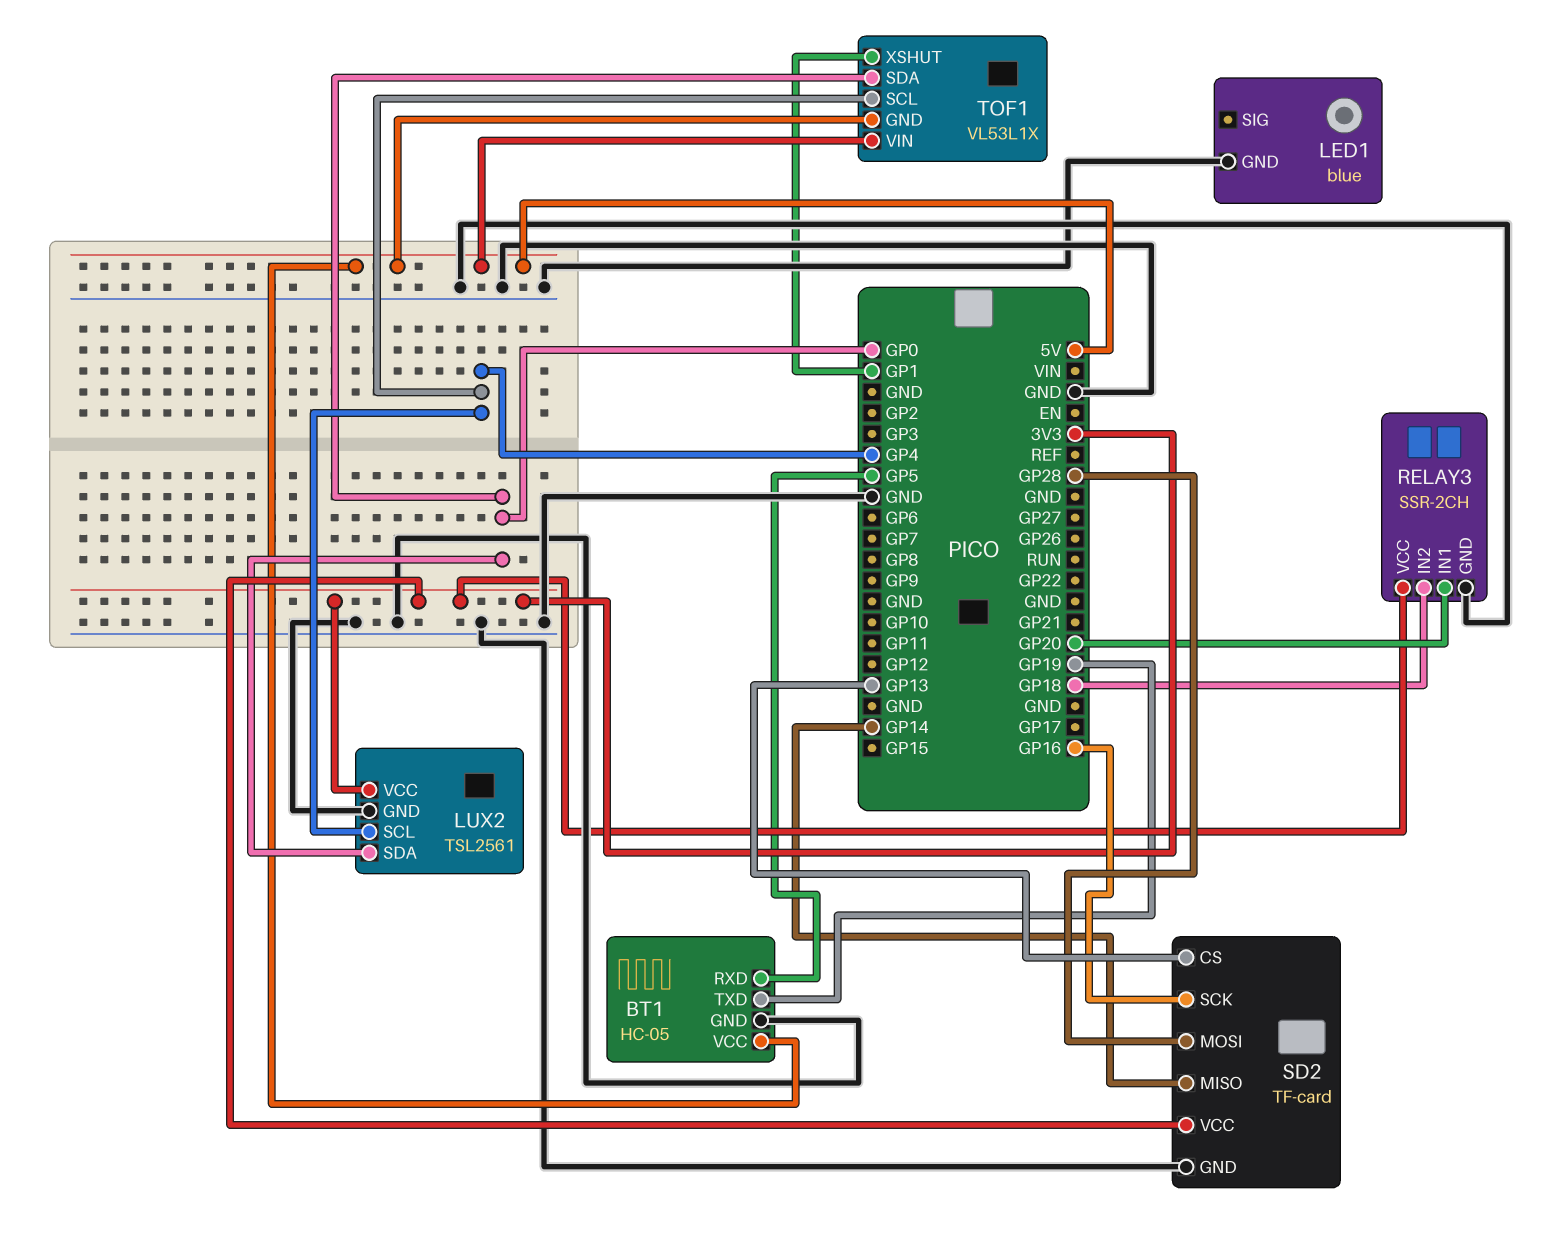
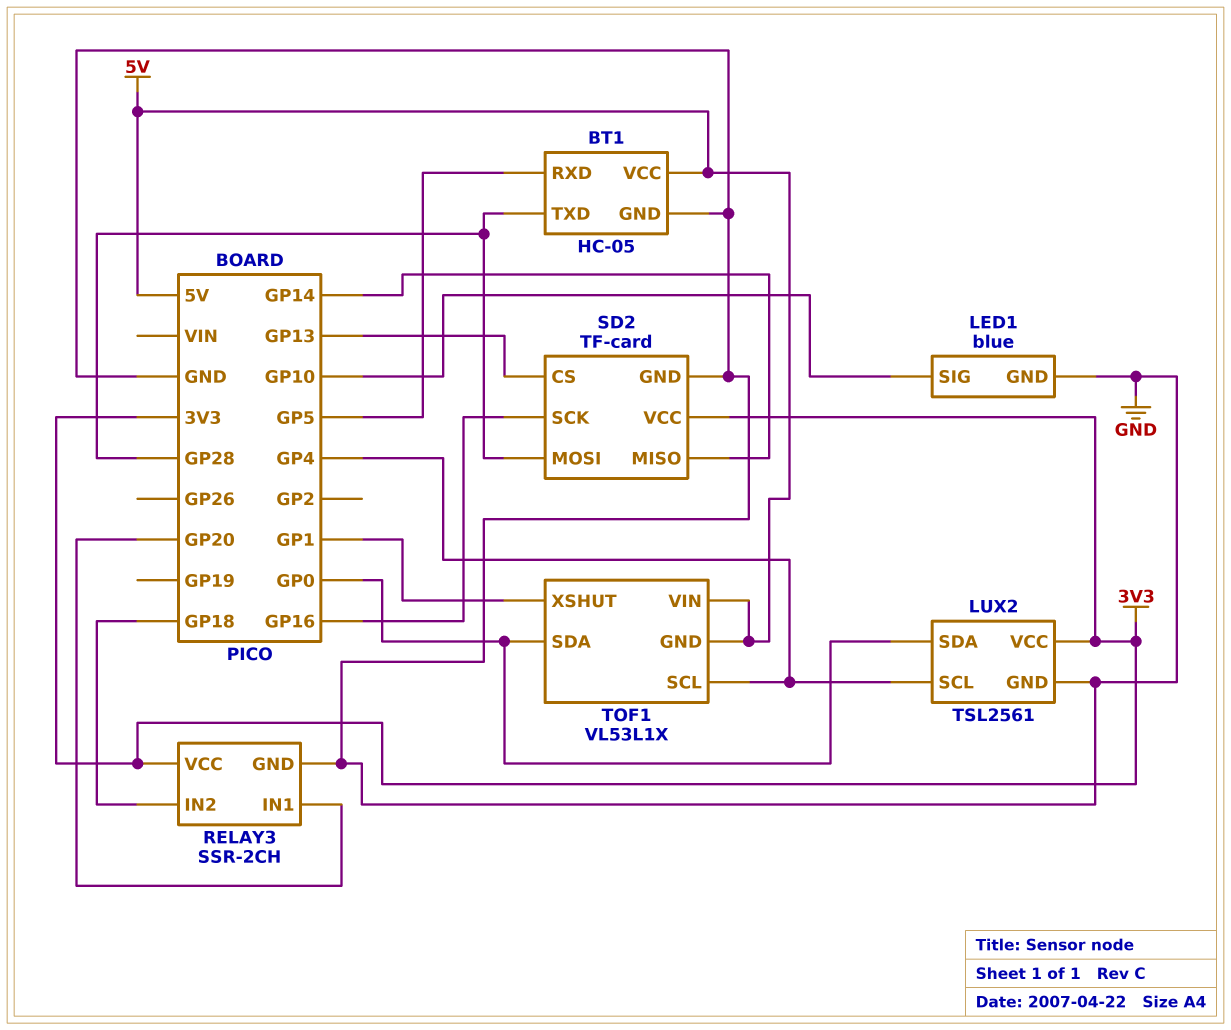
BT1 pin TXD: GP19 -> GP28
LED1 pin SIG: none -> GP10

